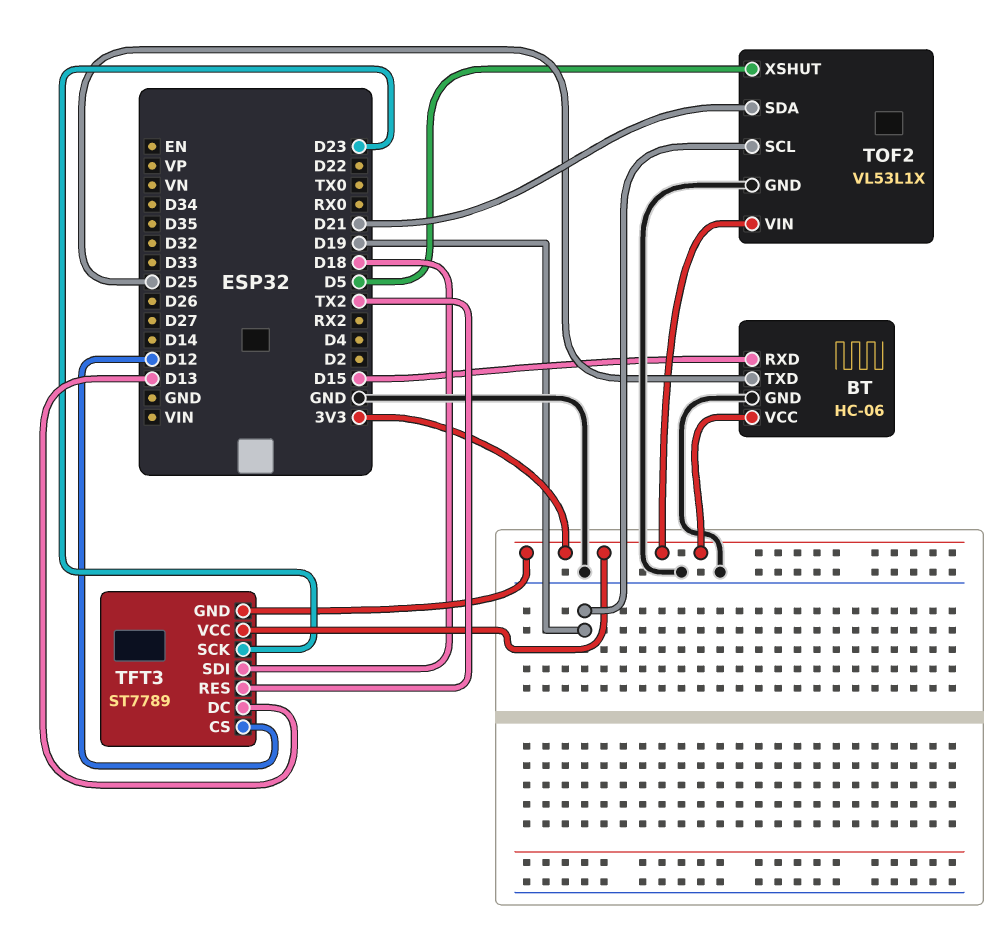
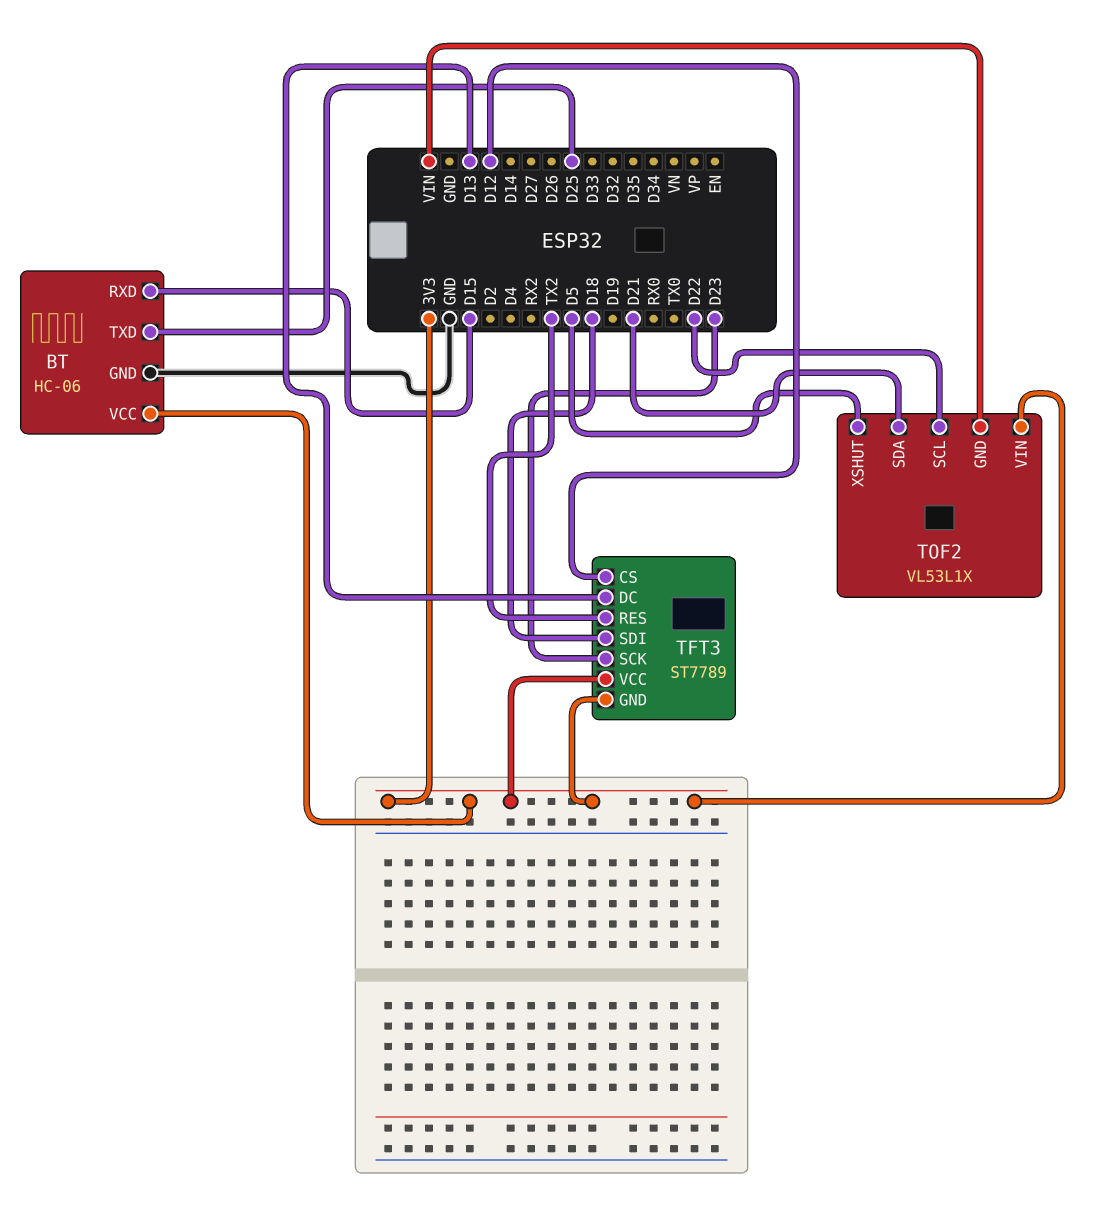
TOF2 pin GND: GND -> VIN
TOF2 pin SCL: D19 -> D22

